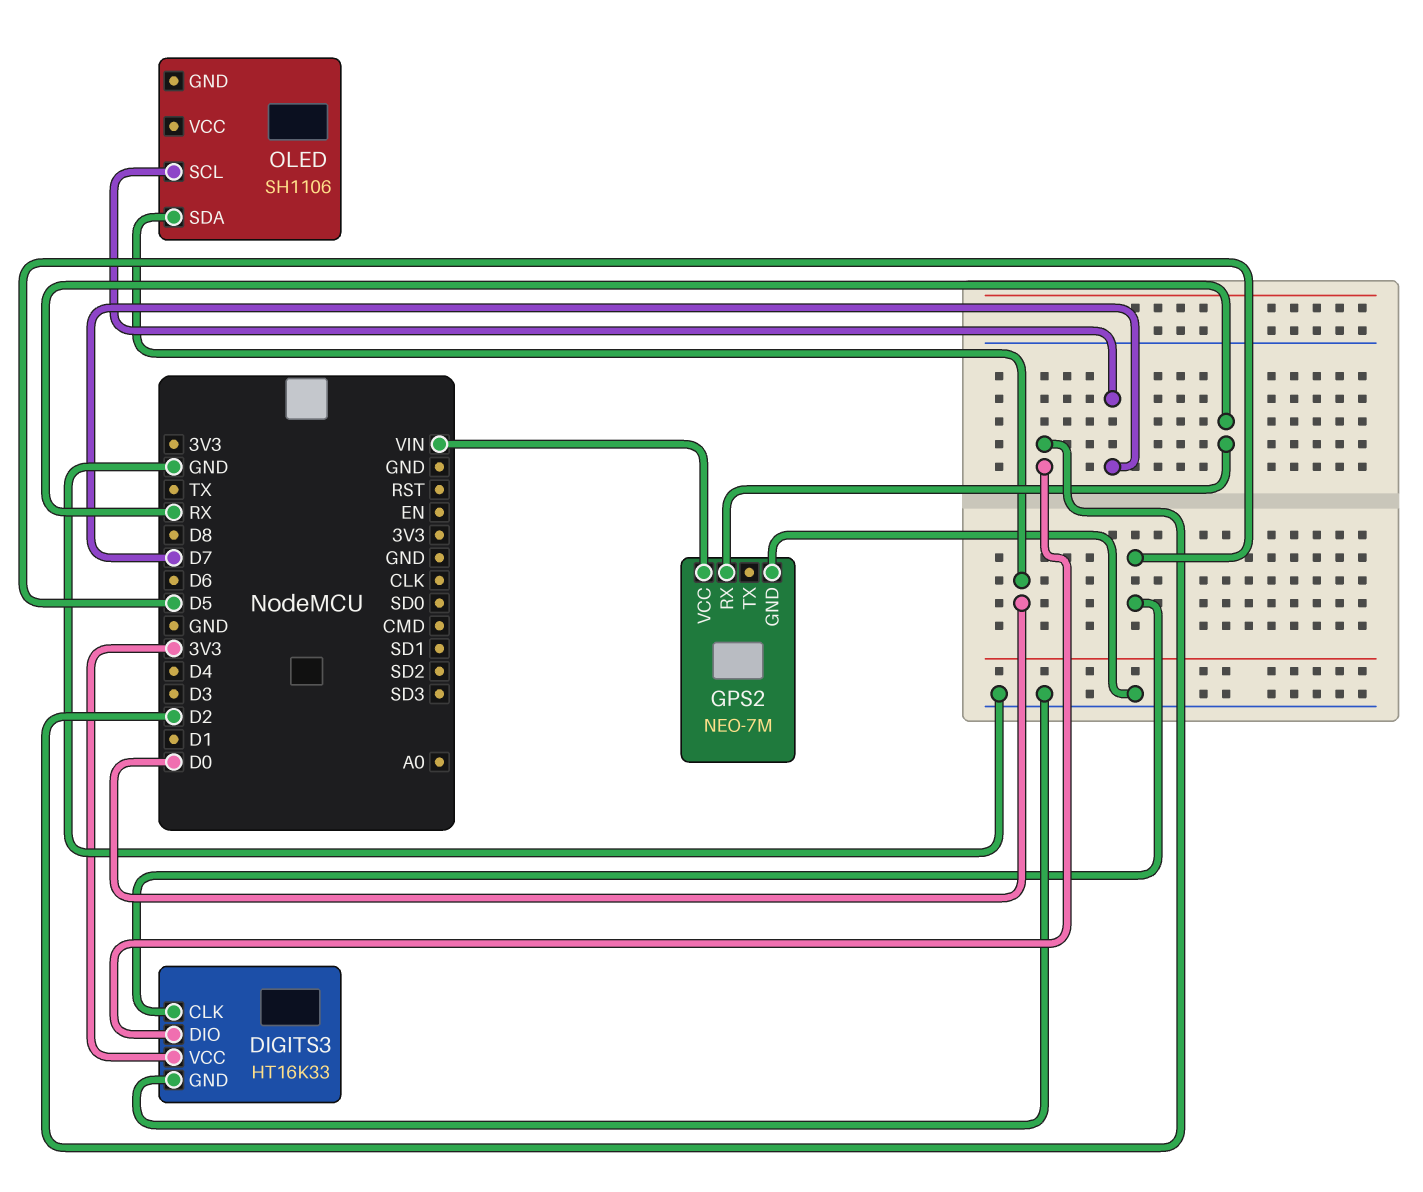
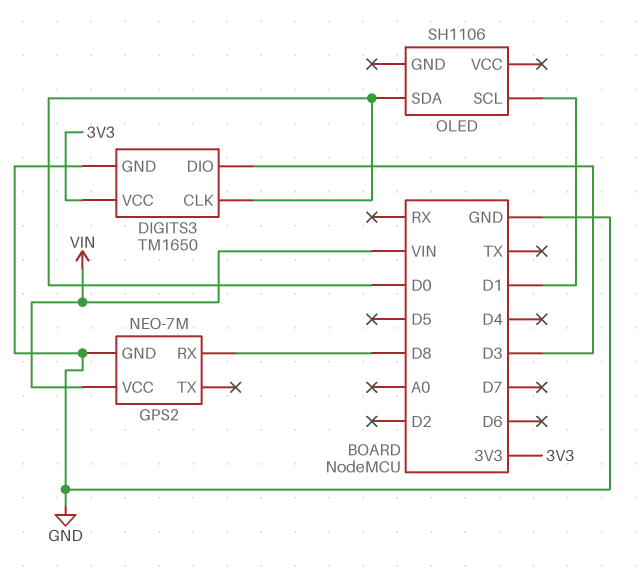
DIGITS3: HT16K33 -> TM1650
DIGITS3 pin CLK: D5 -> D0
DIGITS3 pin DIO: D2 -> D3
GPS2 pin RX: RX -> D8
OLED pin SCL: D7 -> D1

